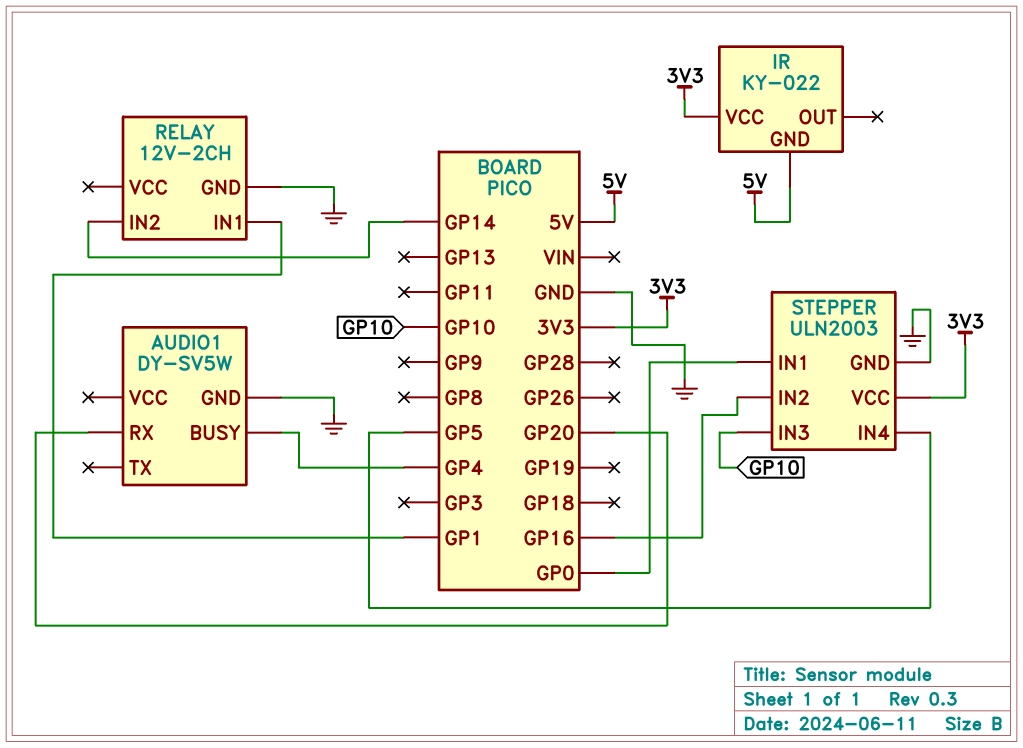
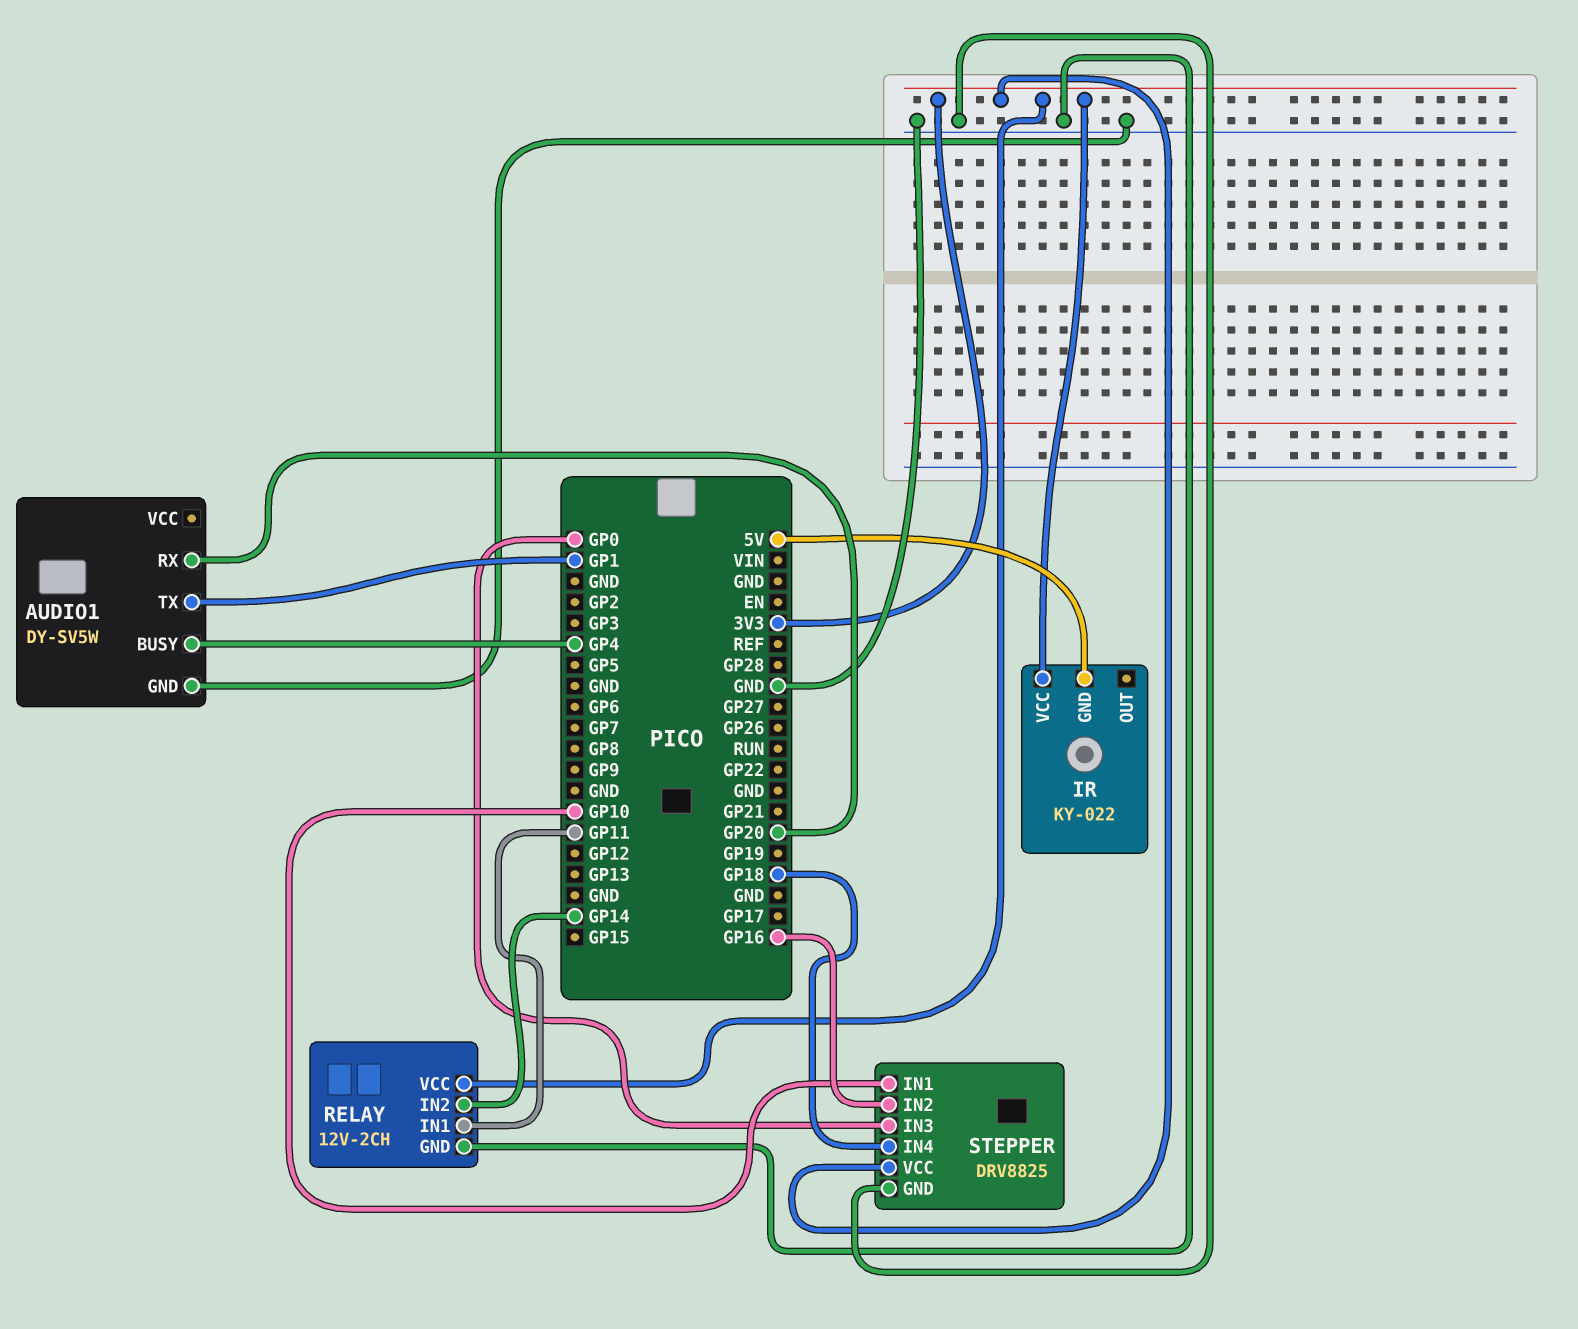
AUDIO1 pin TX: none -> GP1
RELAY pin IN1: GP1 -> GP11
RELAY pin VCC: none -> 3V3
STEPPER: ULN2003 -> DRV8825
STEPPER pin IN1: GP0 -> GP10
STEPPER pin IN3: GP10 -> GP0
STEPPER pin IN4: GP5 -> GP18

